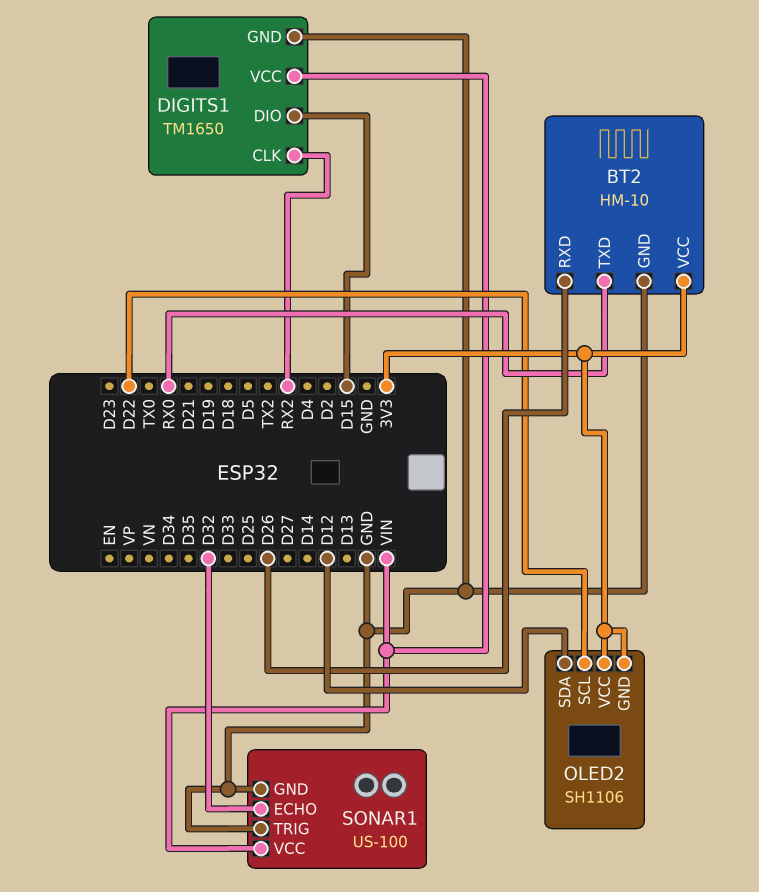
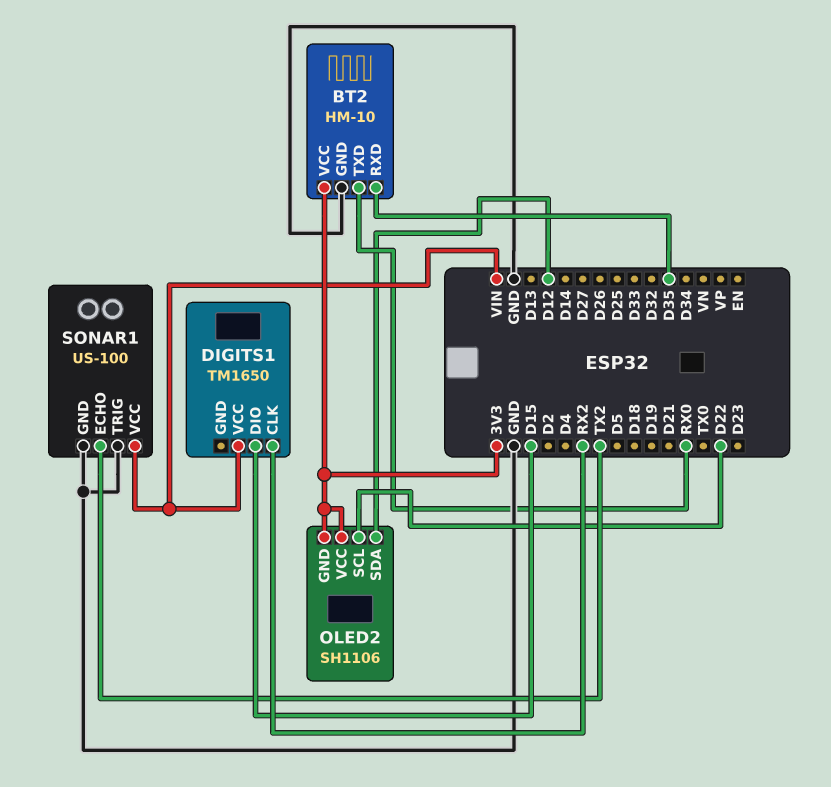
BT2 pin RXD: D26 -> D35
DIGITS1 pin GND: GND -> none
SONAR1 pin ECHO: D32 -> TX2

